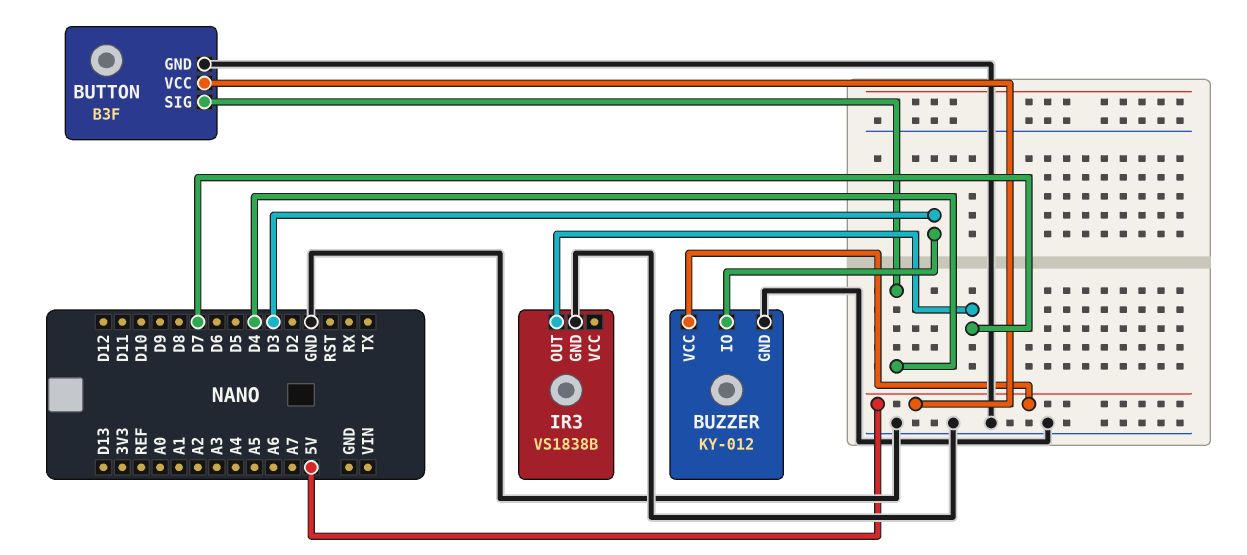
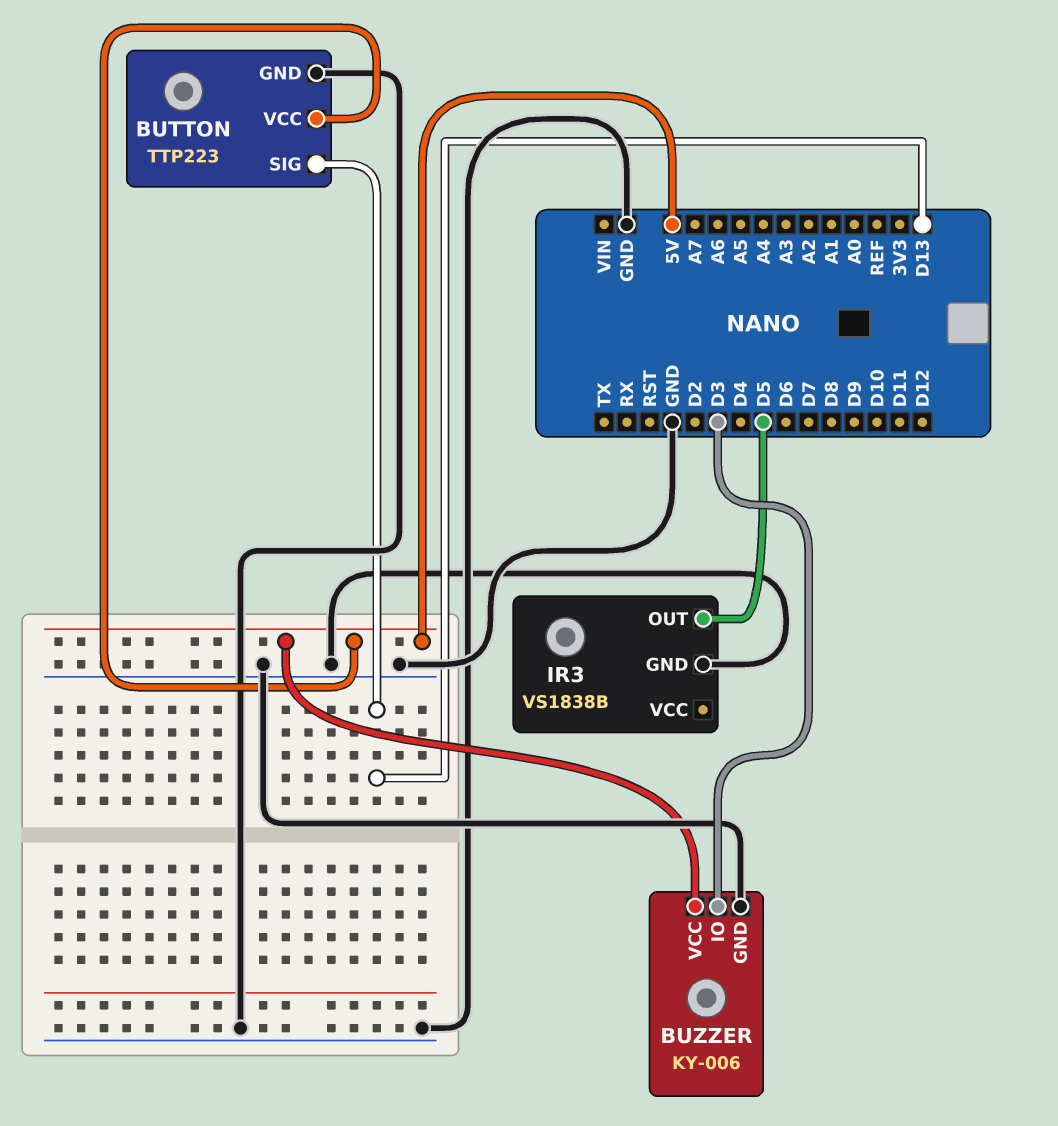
BUTTON: B3F -> TTP223
BUTTON pin SIG: D4 -> D13
BUZZER: KY-012 -> KY-006
IR3 pin OUT: D7 -> D5

